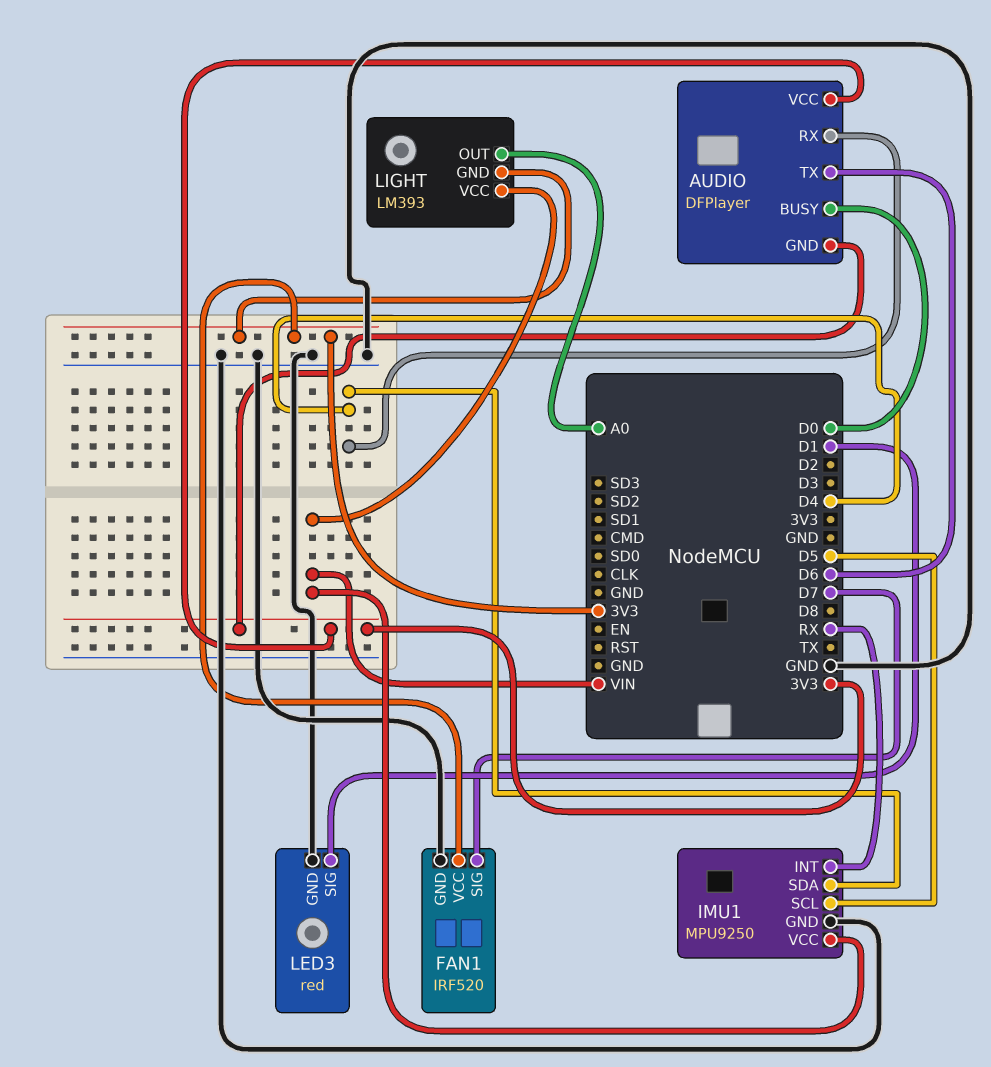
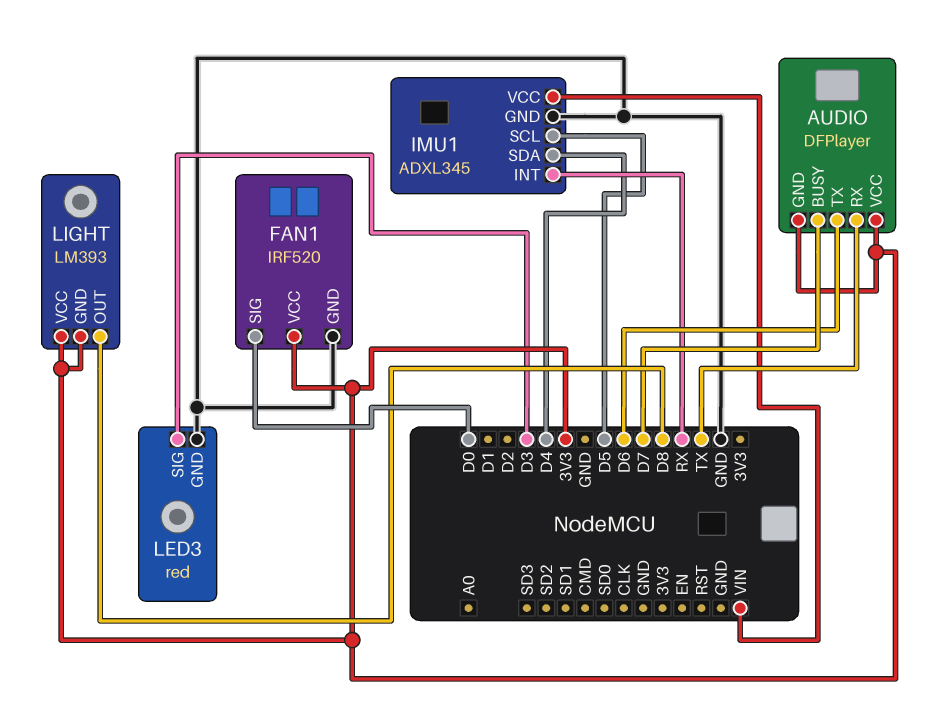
AUDIO pin BUSY: D0 -> D7
AUDIO pin RX: D4 -> TX
FAN1 pin SIG: D7 -> D0
IMU1: MPU9250 -> ADXL345
LED3 pin SIG: D1 -> D3
LIGHT pin OUT: A0 -> D8
LIGHT pin VCC: VIN -> 3V3

